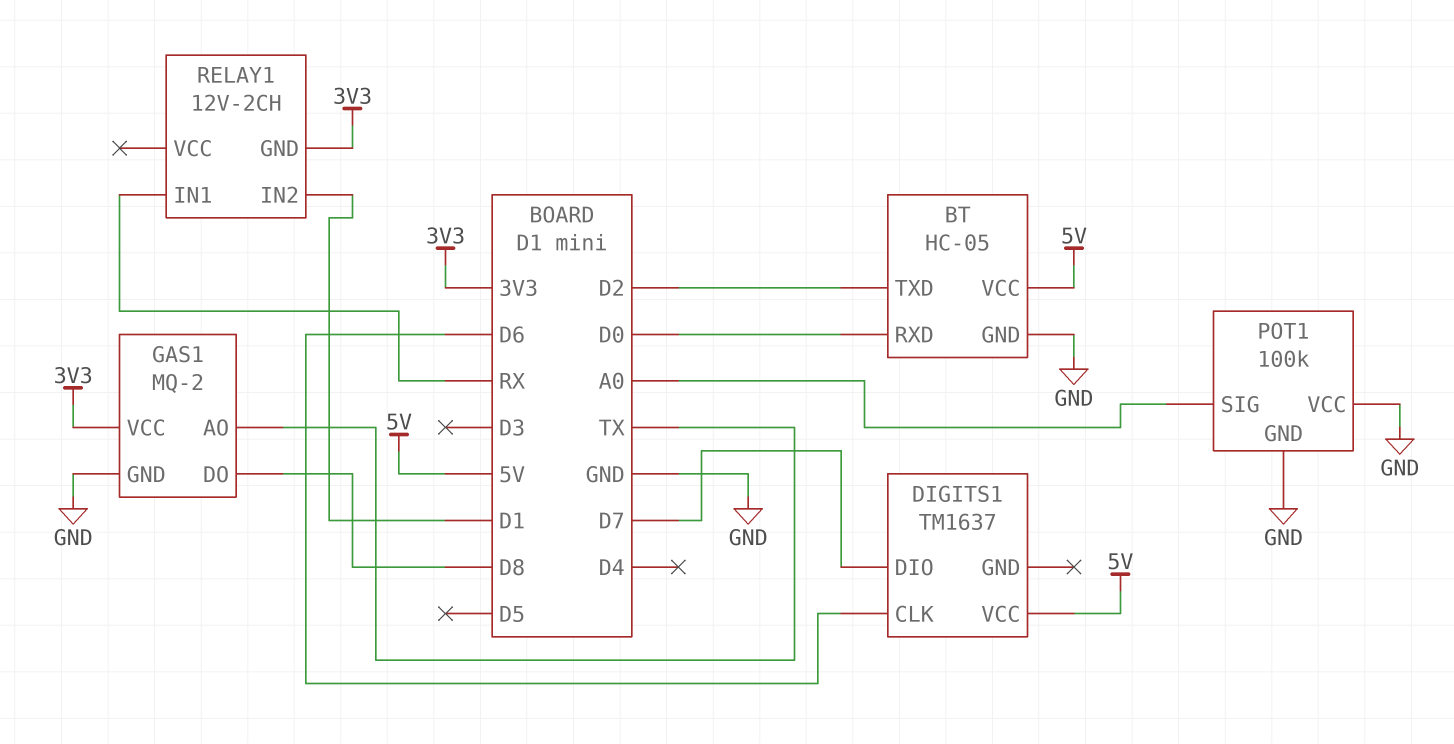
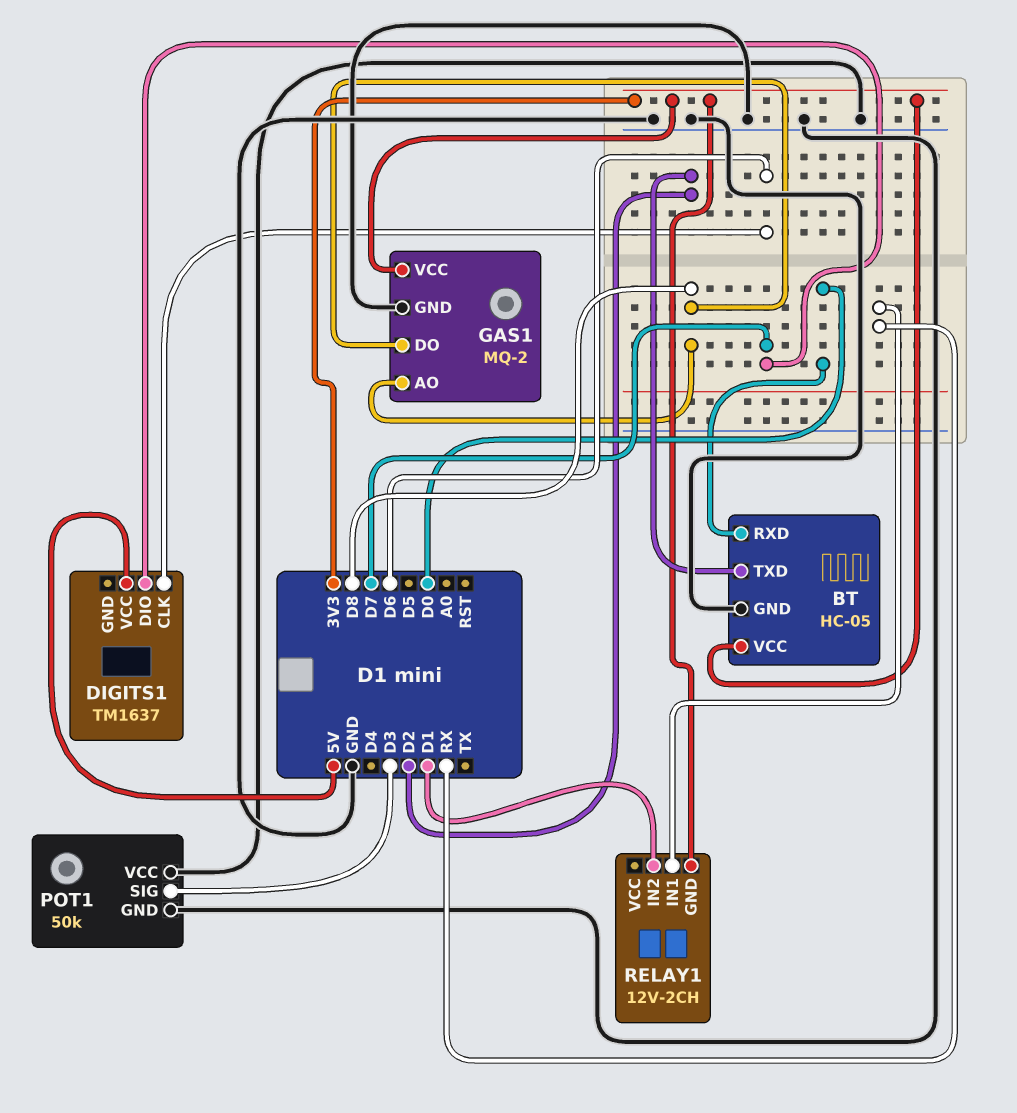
BT pin VCC: 5V -> 3V3
GAS1 pin AO: TX -> D8
POT1: 100k -> 50k
POT1 pin SIG: A0 -> D3

